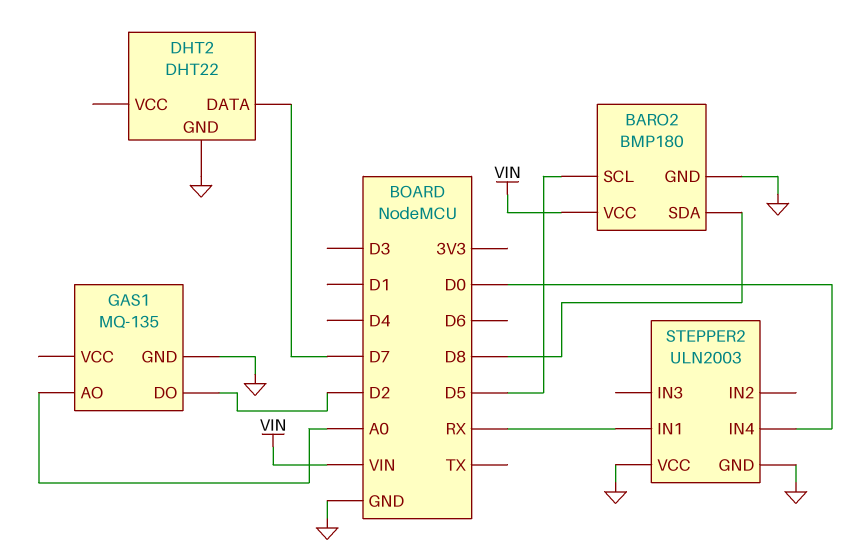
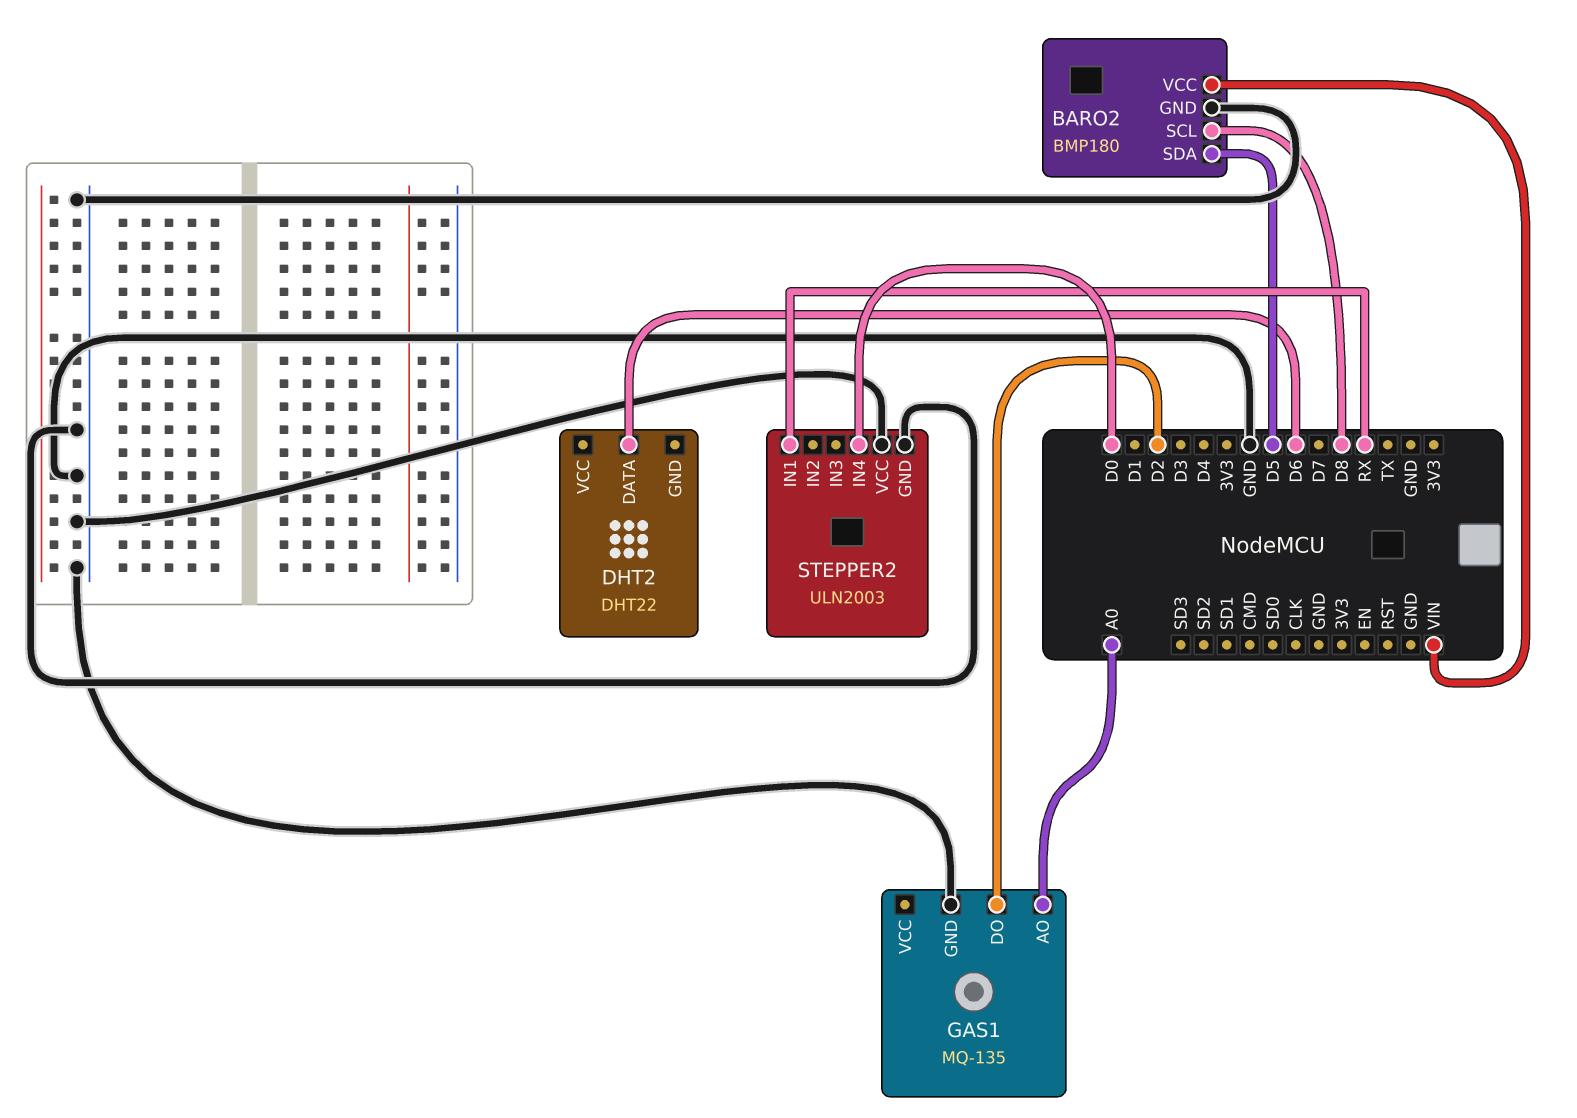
BARO2 pin SCL: D5 -> D8
BARO2 pin SDA: D8 -> D5
DHT2 pin DATA: D7 -> D6
DHT2 pin GND: GND -> none

